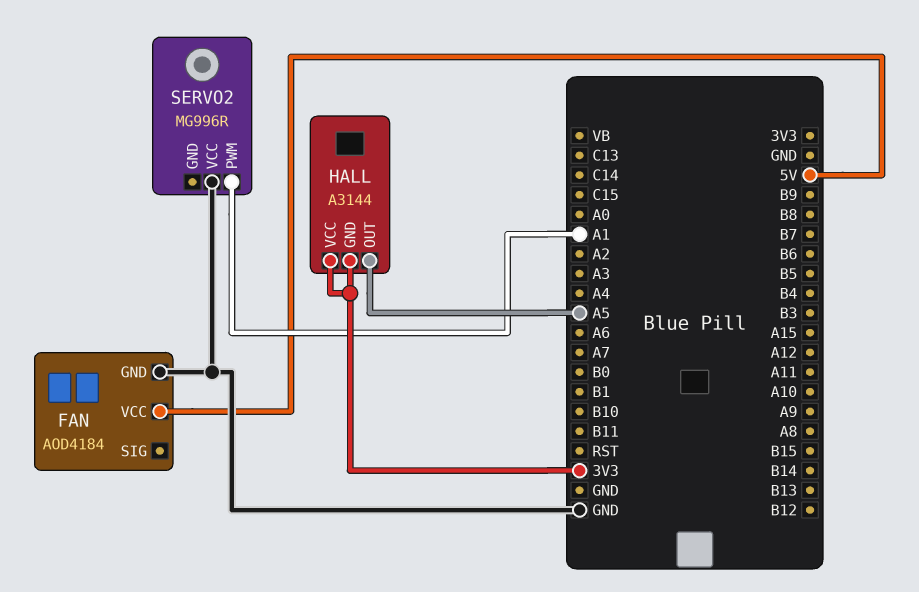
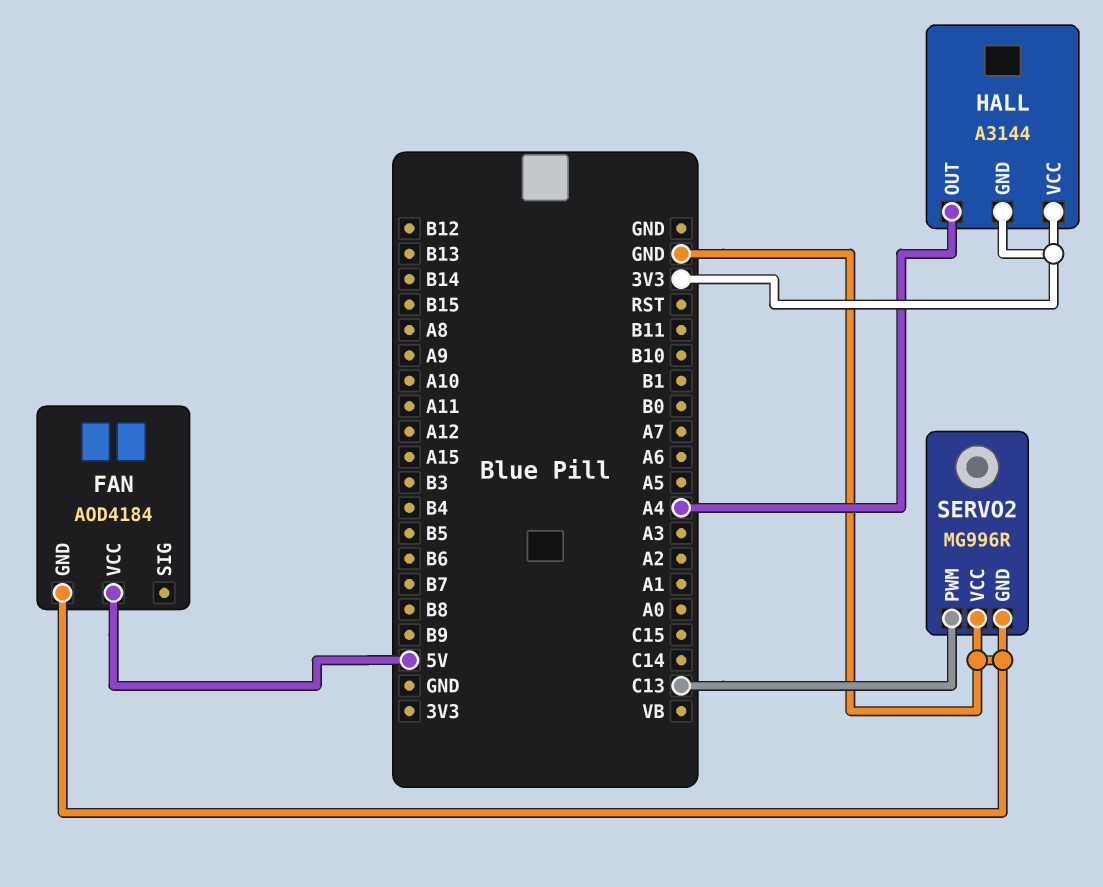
HALL pin OUT: A5 -> A4
SERVO2 pin GND: none -> GND
SERVO2 pin PWM: A1 -> C13

